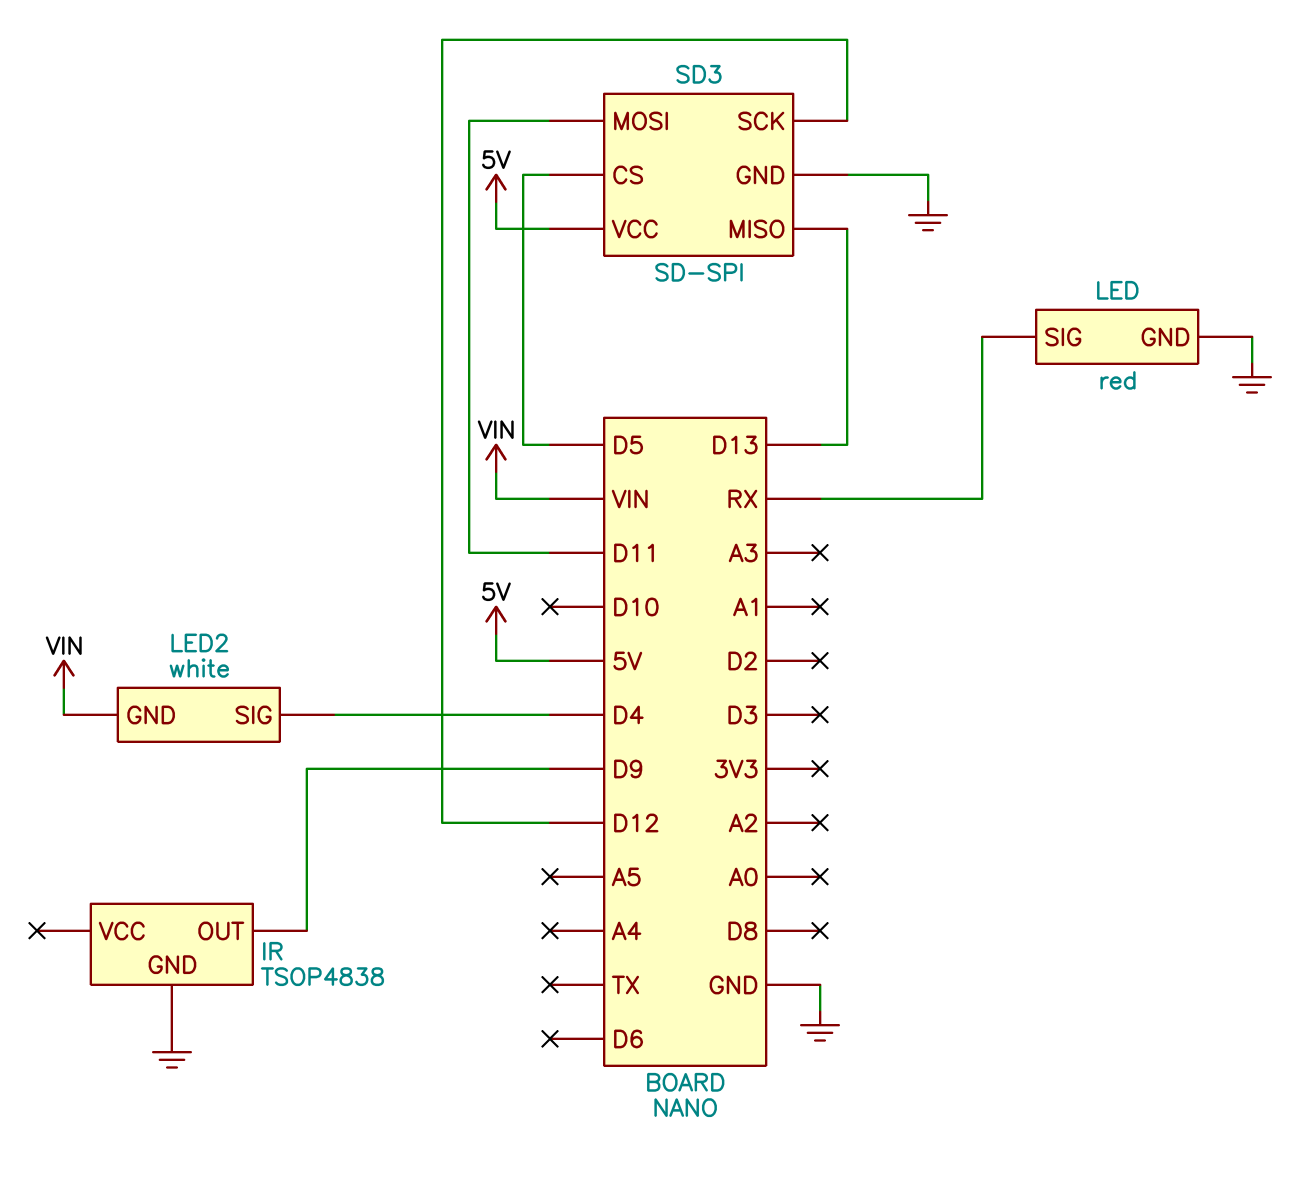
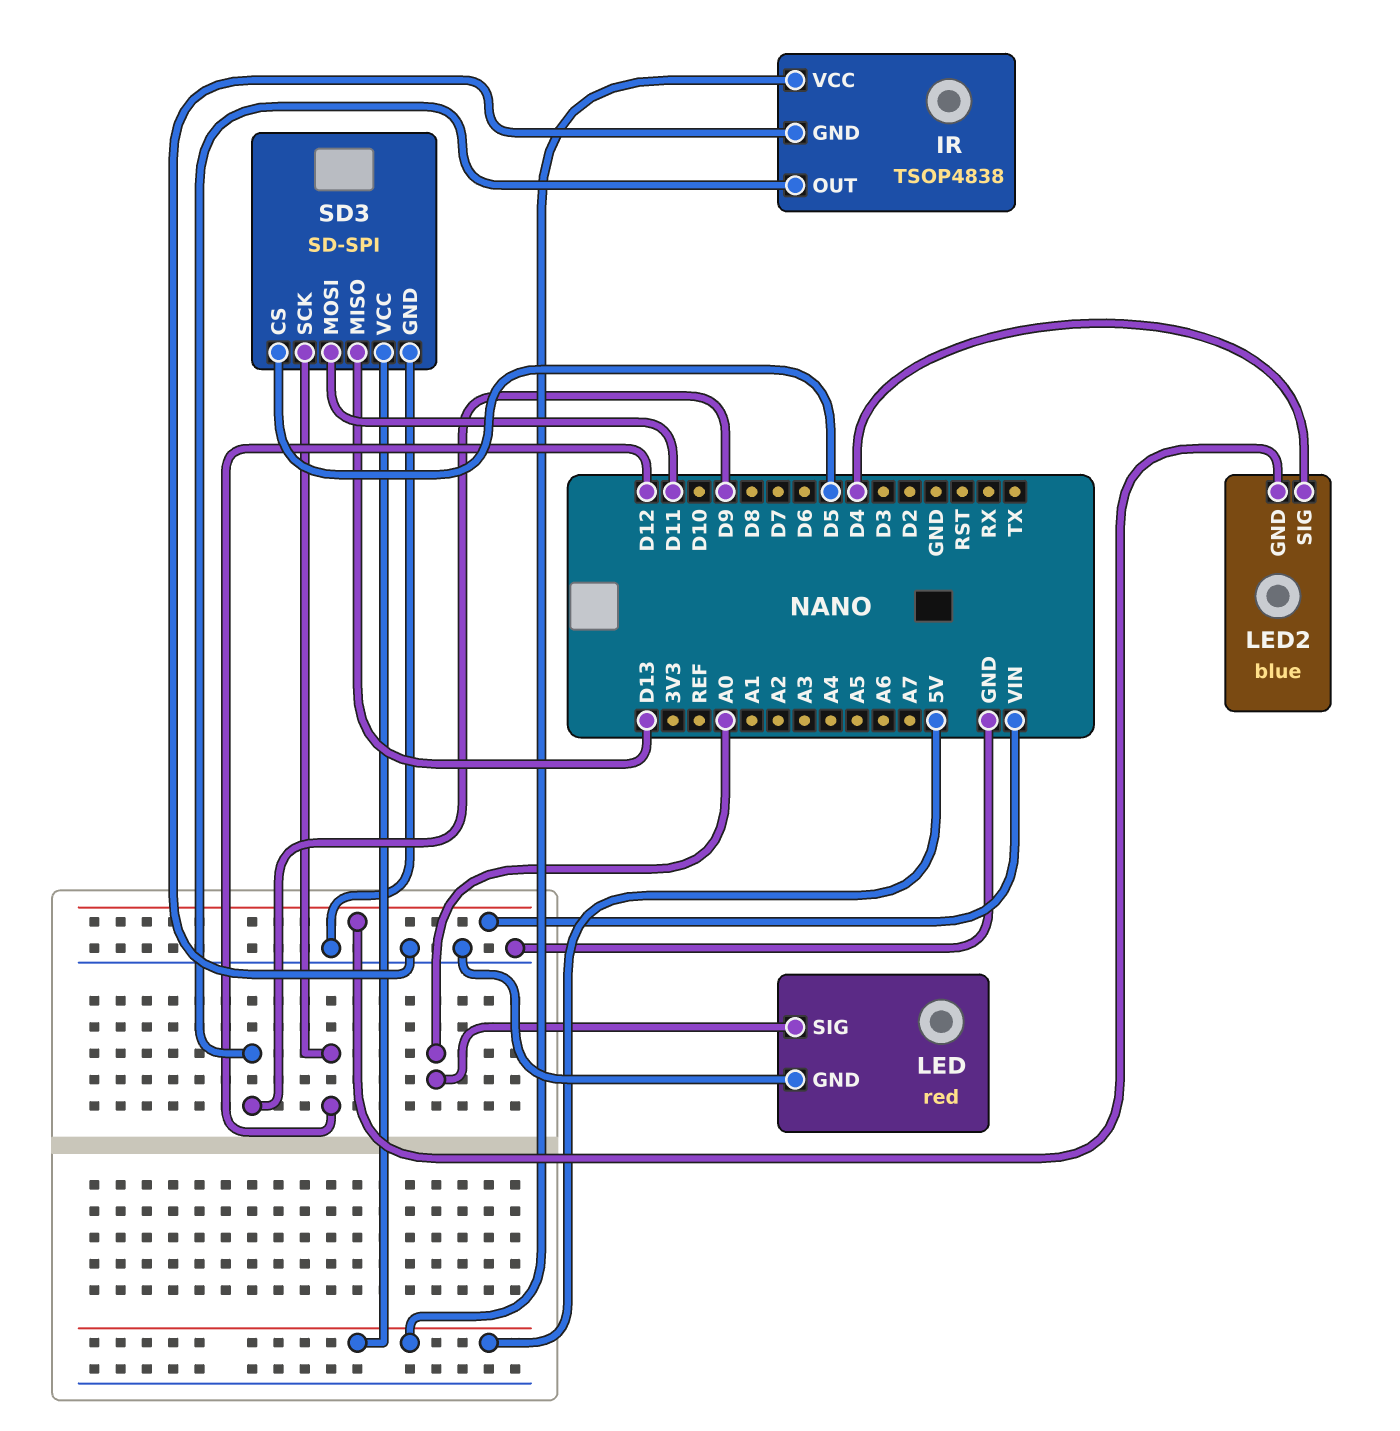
IR pin VCC: none -> 5V
LED pin SIG: RX -> A0
LED2: white -> blue

